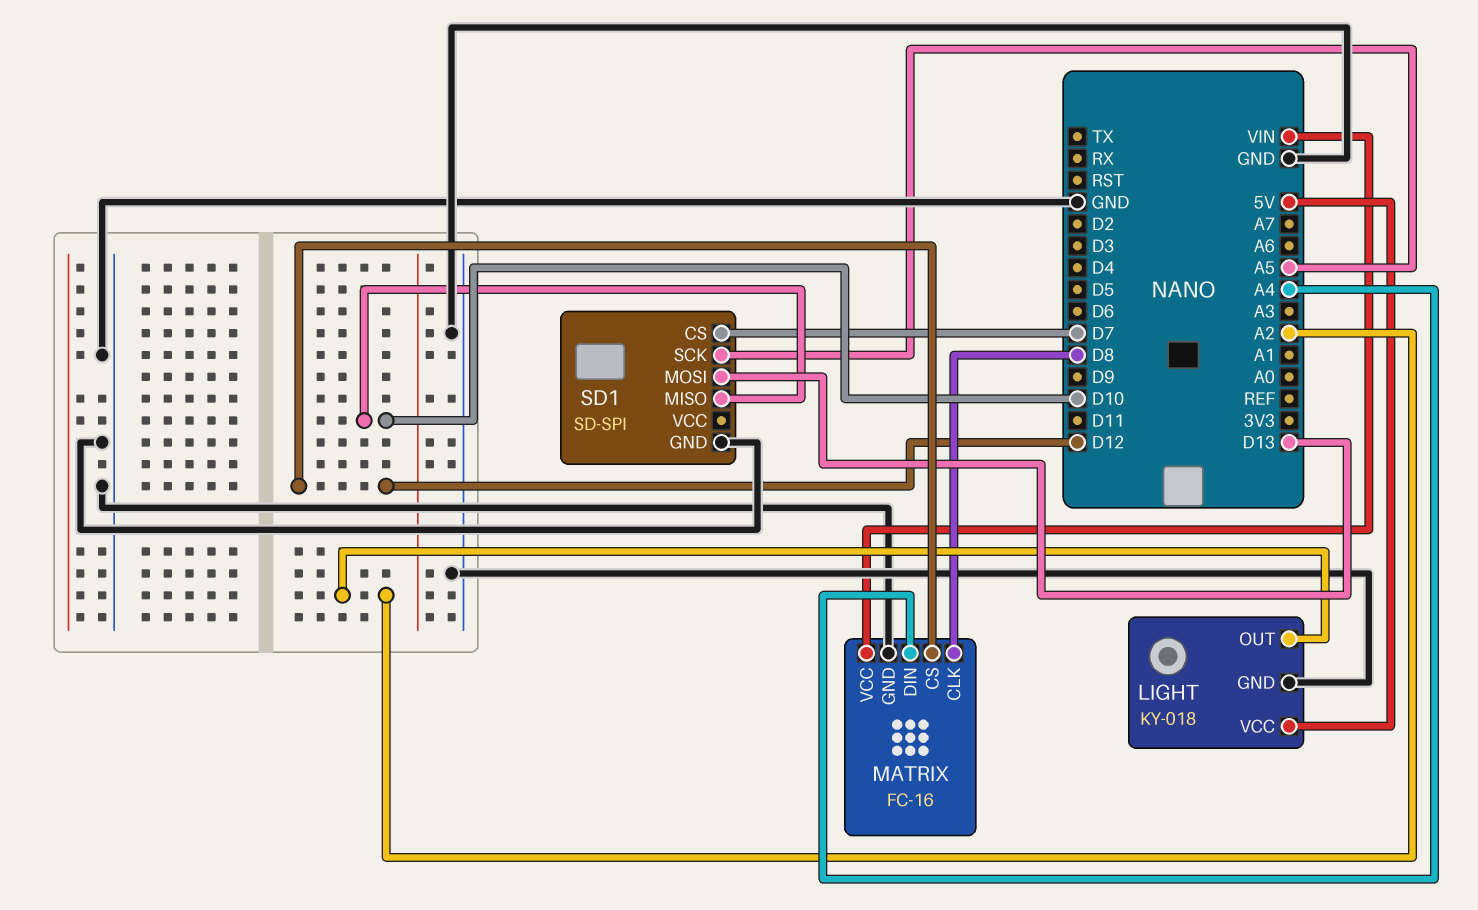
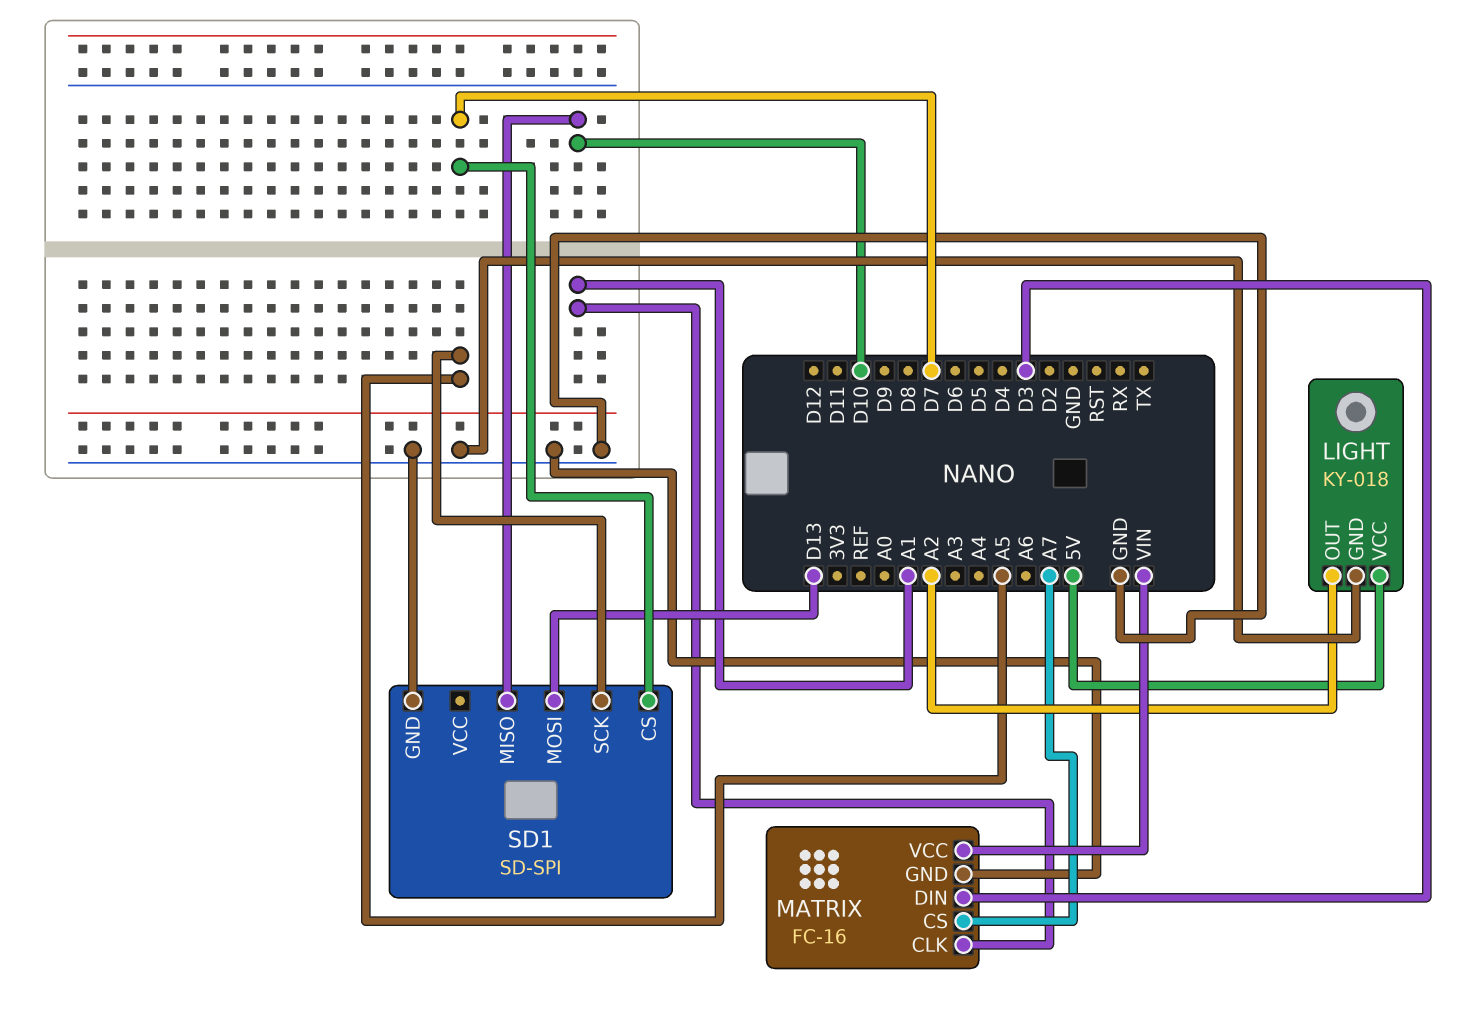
MATRIX pin CLK: D8 -> A1
MATRIX pin CS: D12 -> A7
MATRIX pin DIN: A4 -> D3

